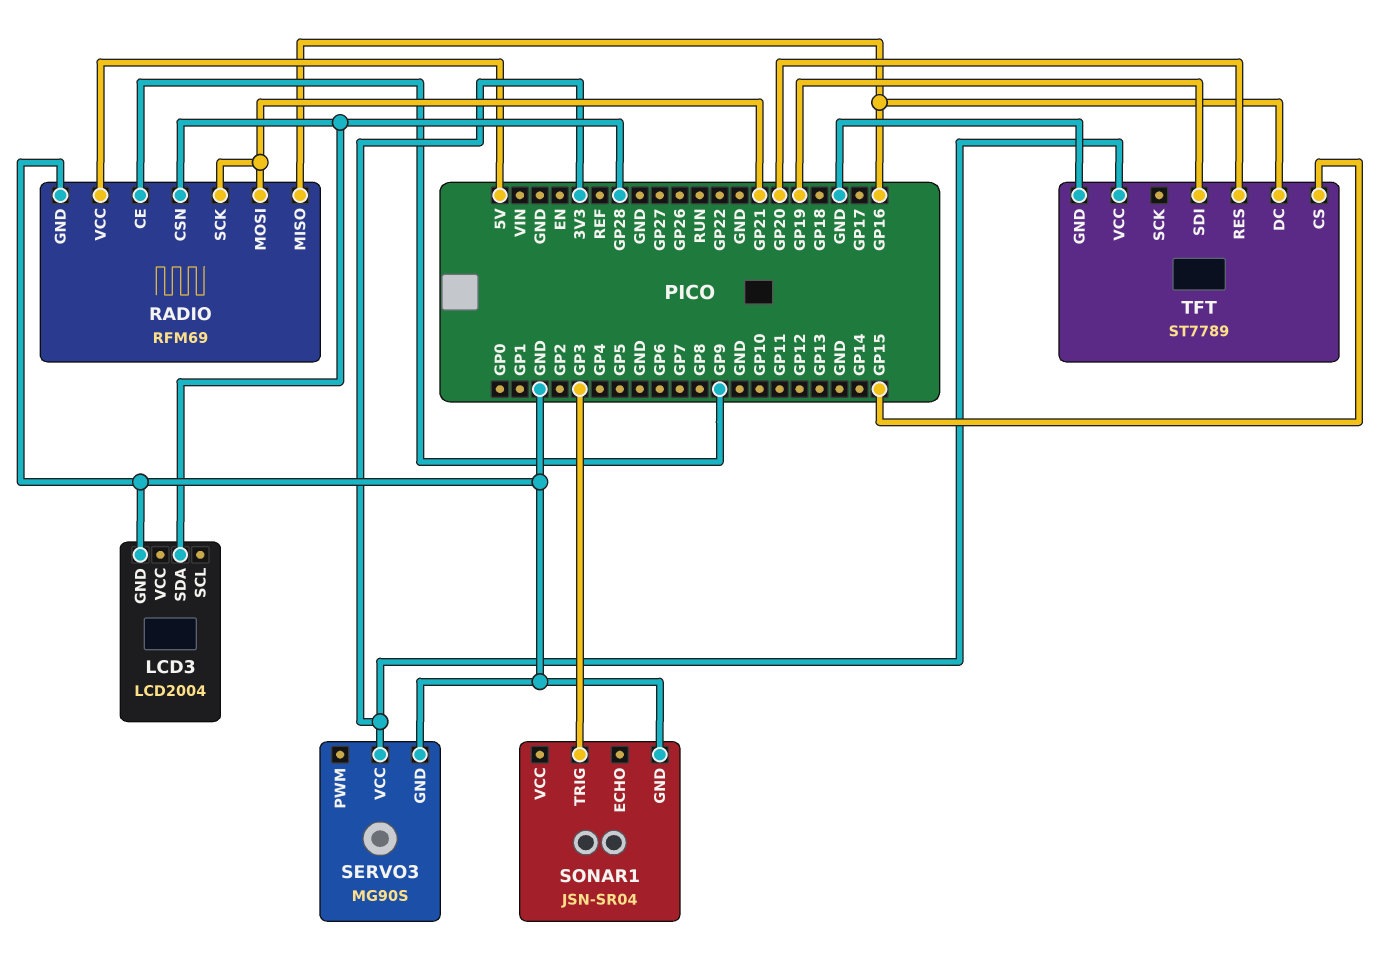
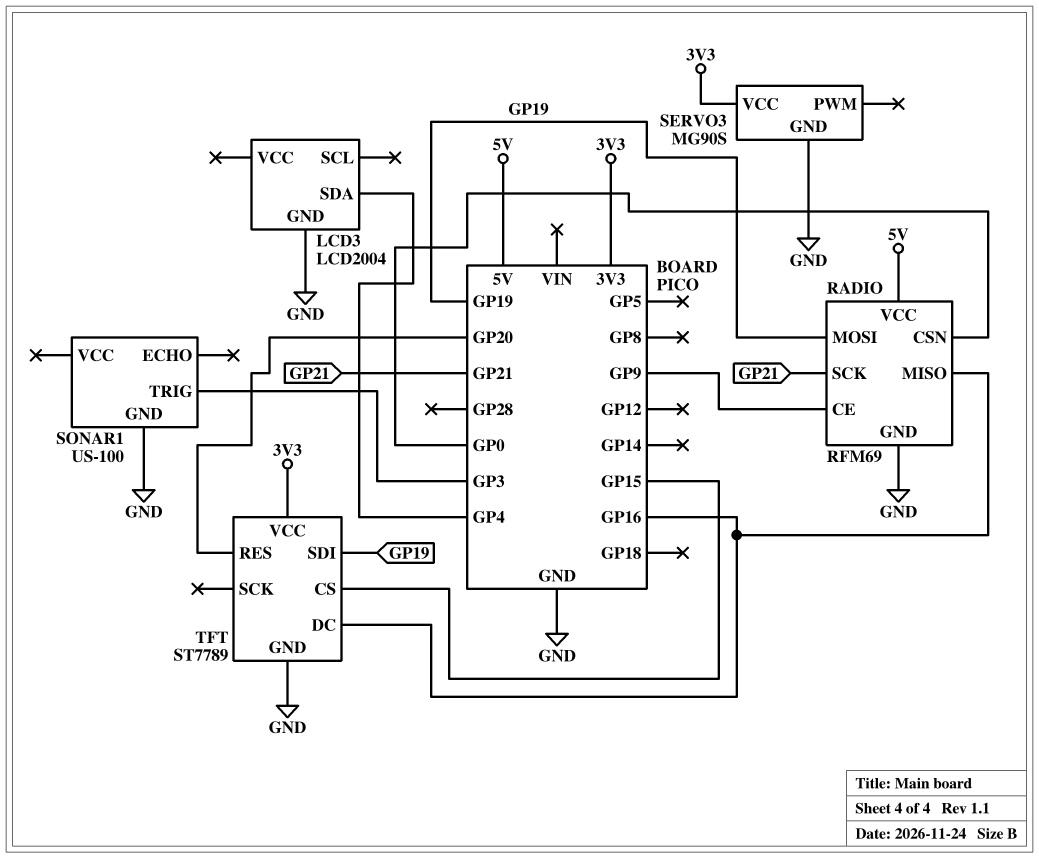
LCD3 pin SDA: GP28 -> GP4
RADIO pin CSN: GP28 -> GP0
RADIO pin MOSI: GP21 -> GP19
SONAR1: JSN-SR04 -> US-100

